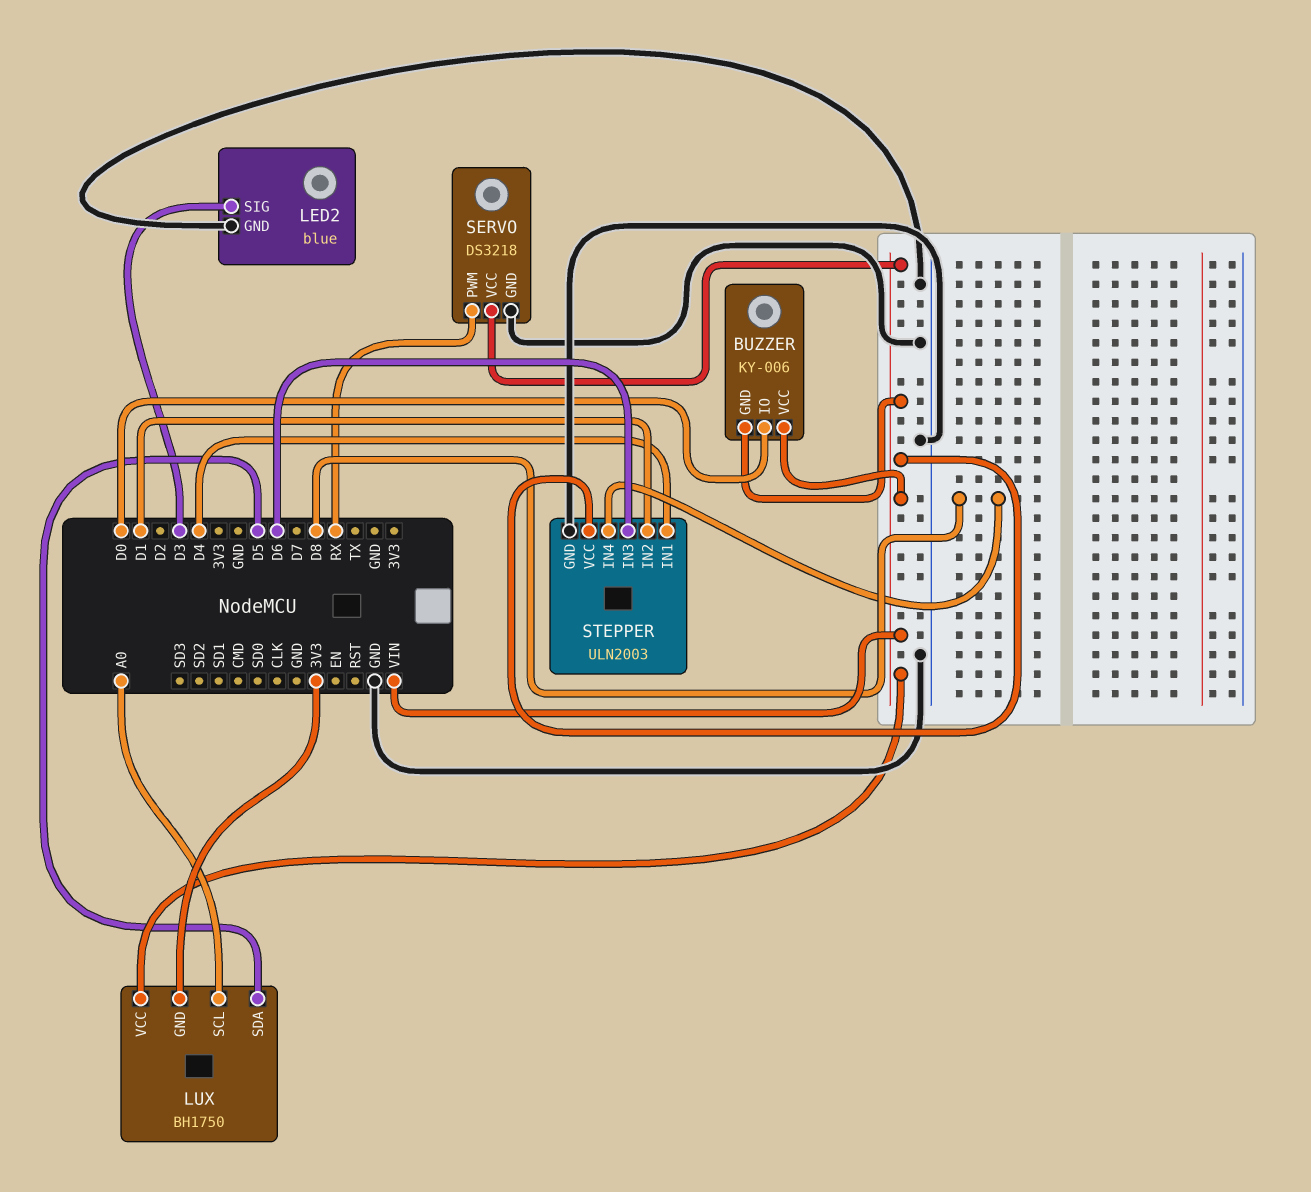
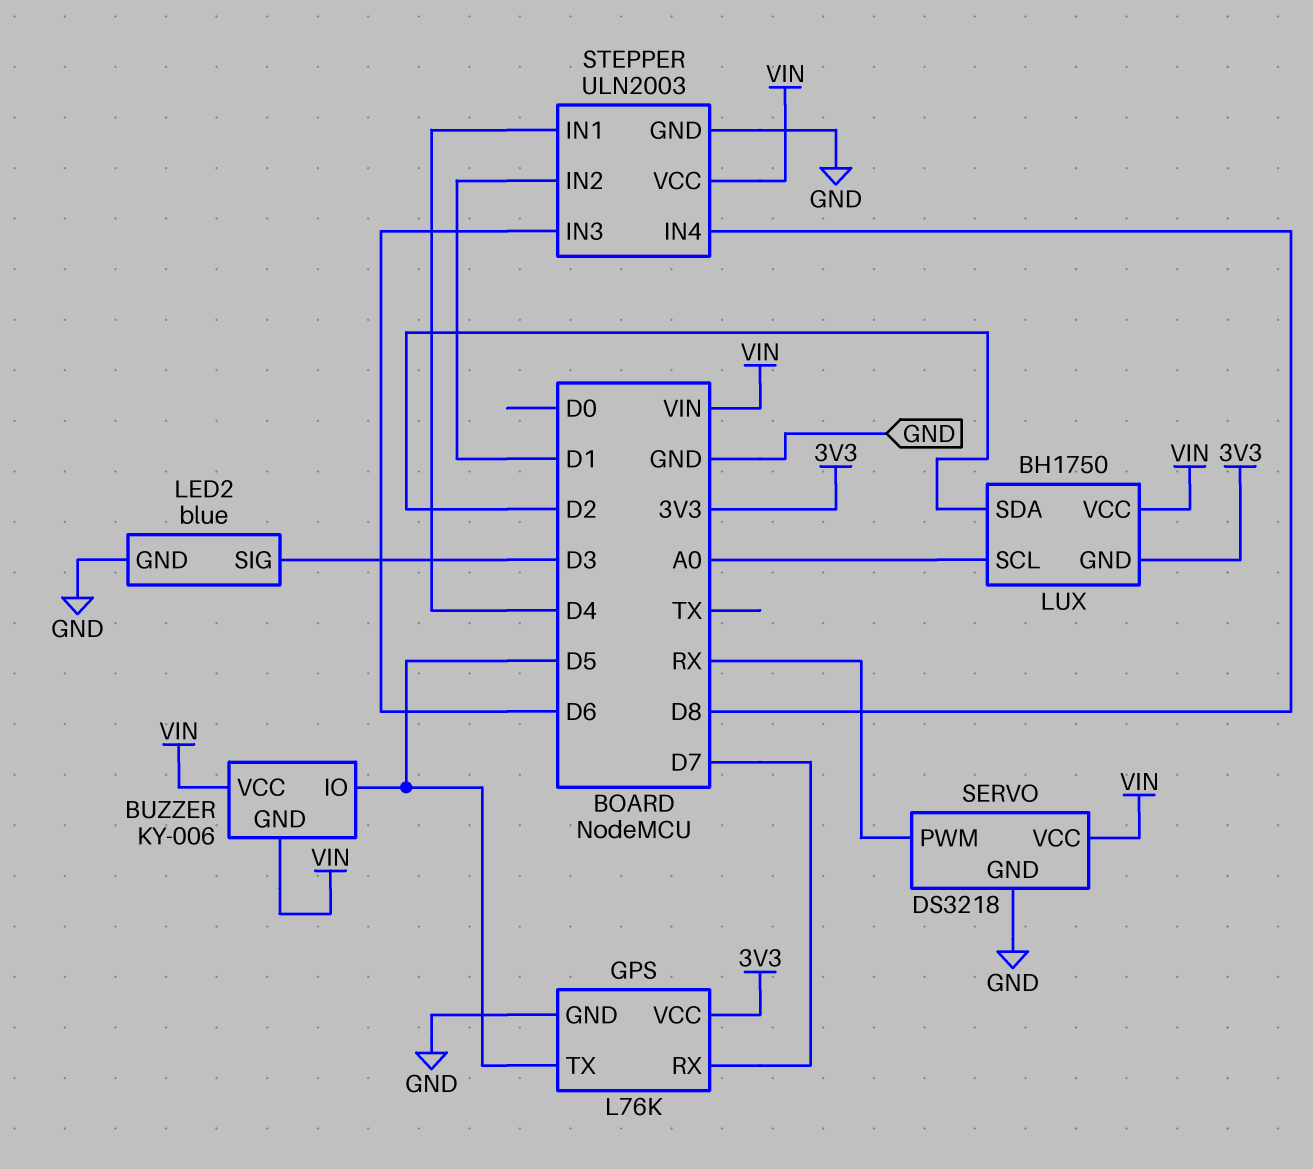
BUZZER pin IO: D0 -> D5
GPS: none -> L76K
GPS pin GND: none -> GND
GPS pin RX: none -> D7
GPS pin TX: none -> D5
GPS pin VCC: none -> 3V3
LUX pin SDA: D5 -> D2

